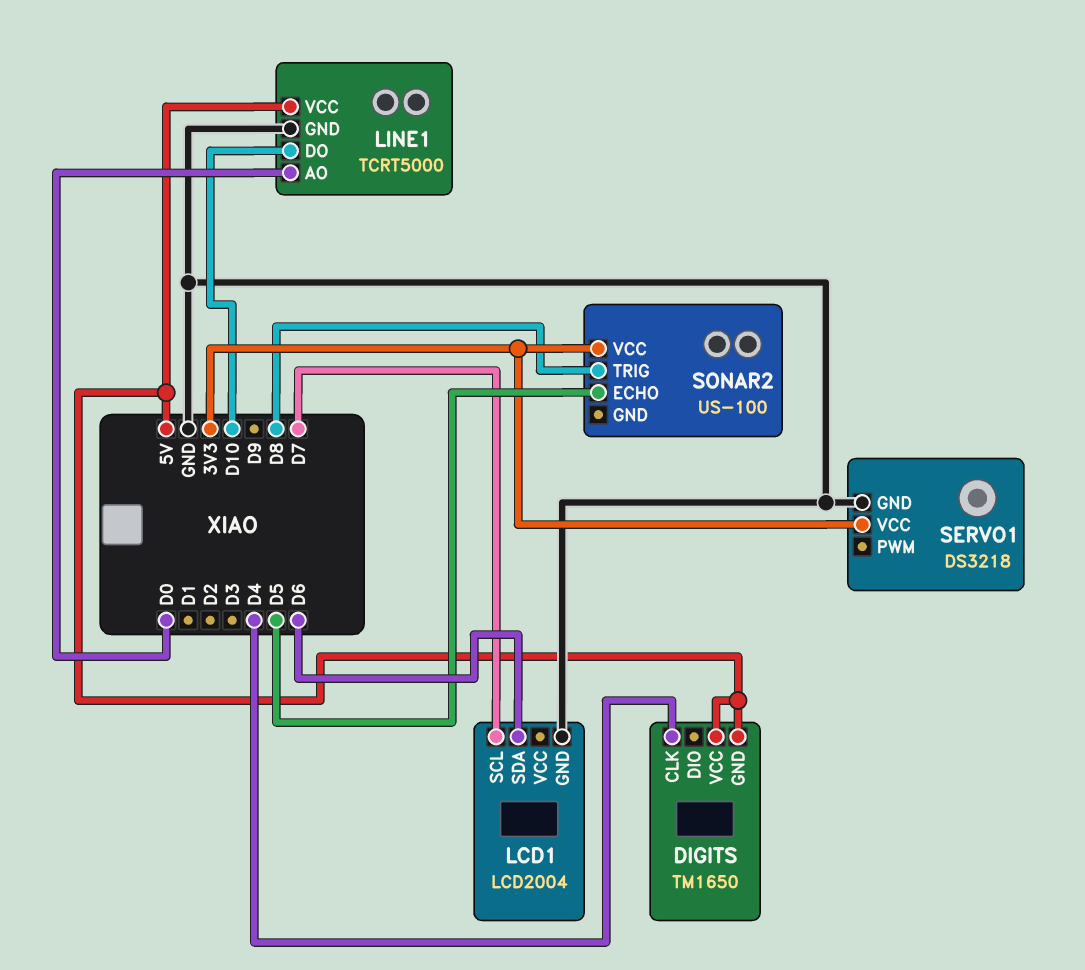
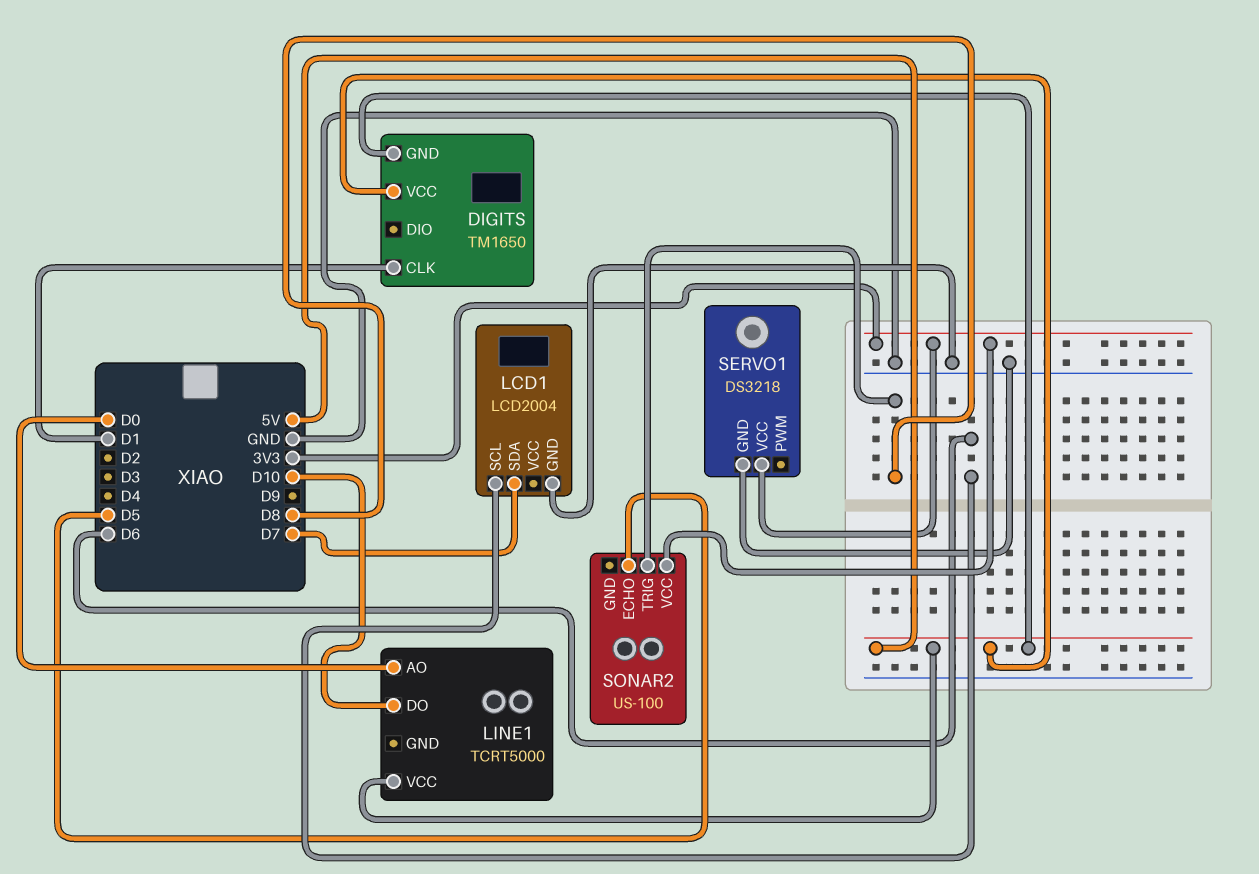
DIGITS pin CLK: D4 -> D1
LCD1 pin SCL: D7 -> D6
LCD1 pin SDA: D6 -> D7
LINE1 pin GND: GND -> none

